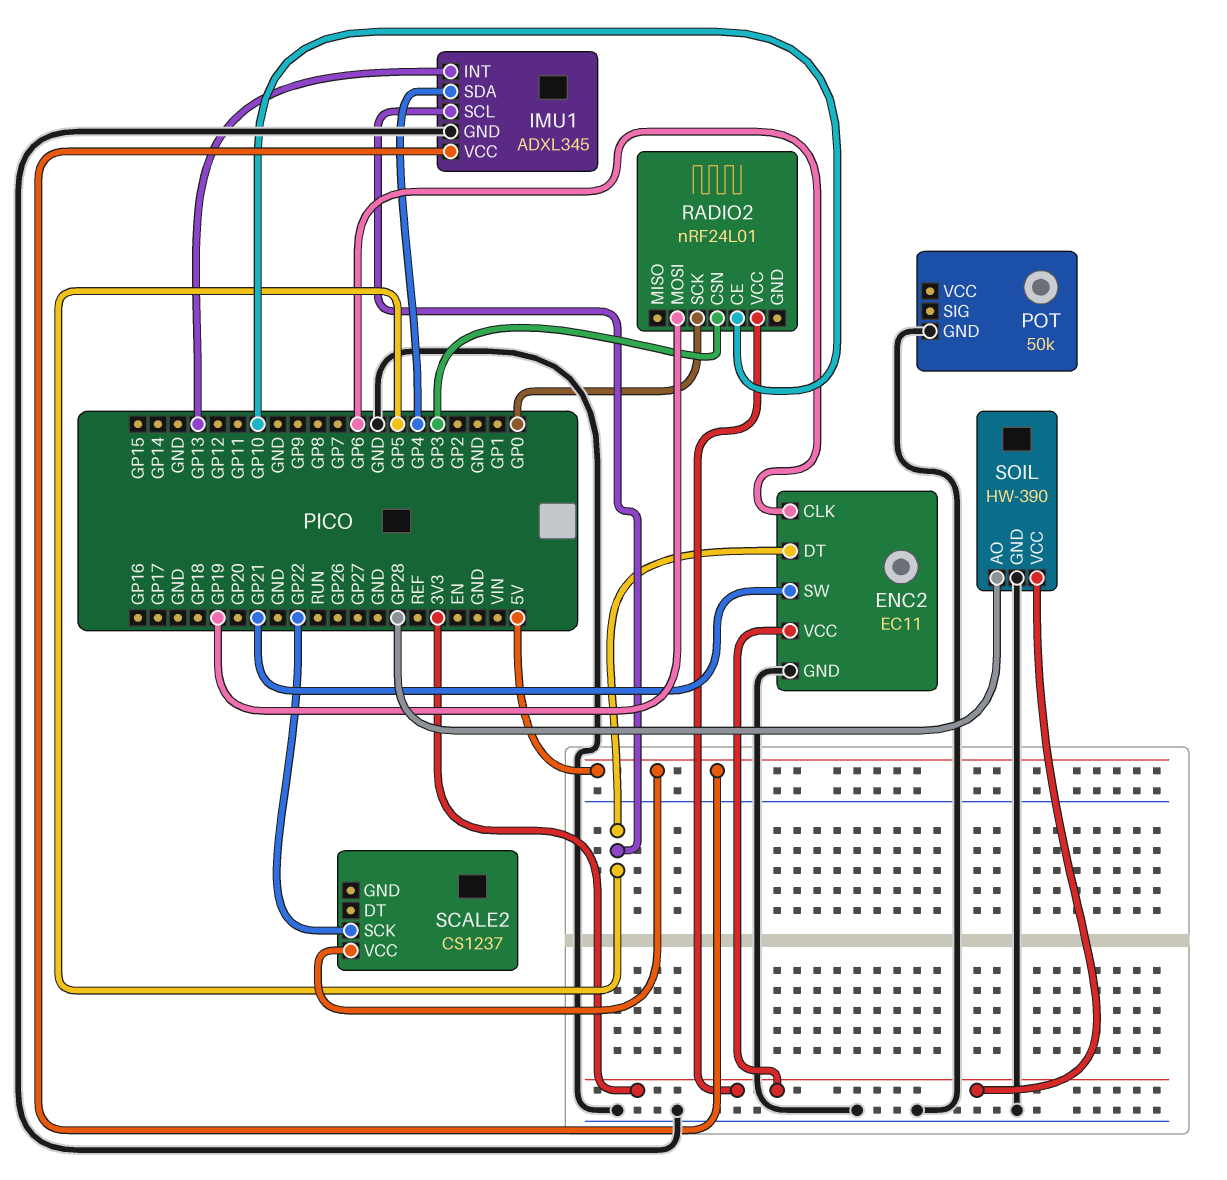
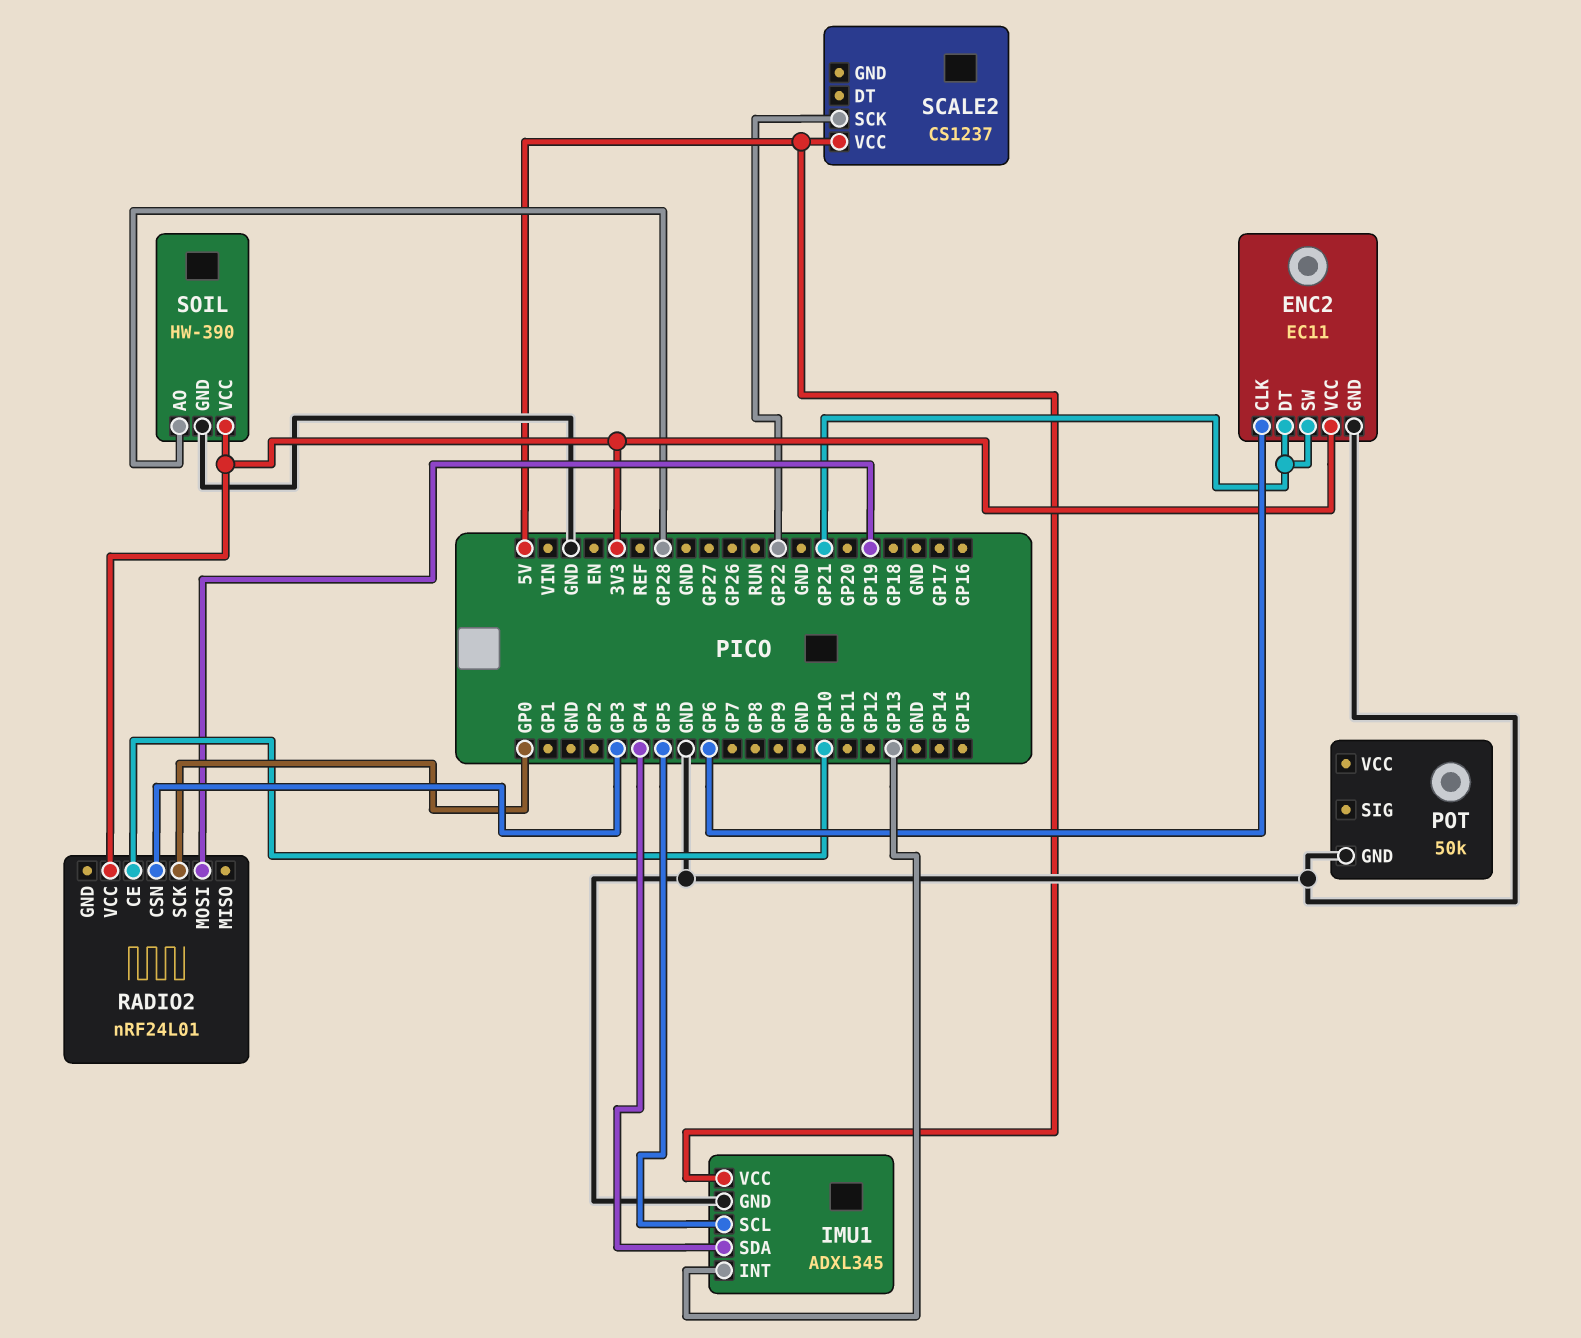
ENC2 pin DT: GP5 -> GP21

